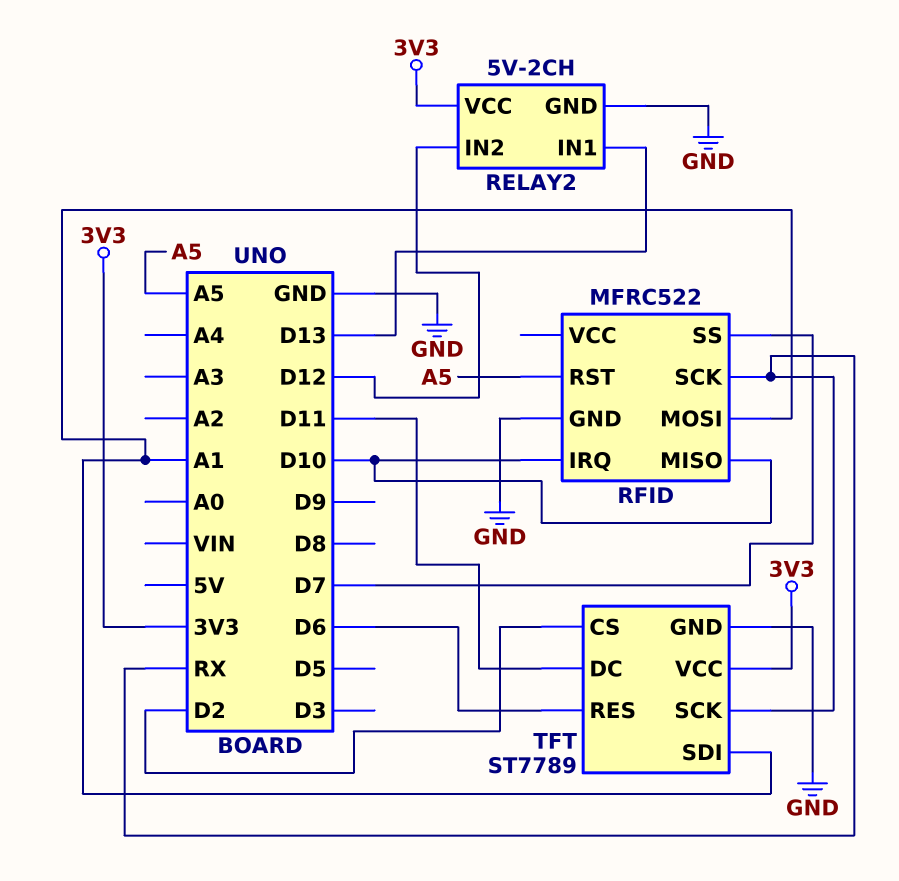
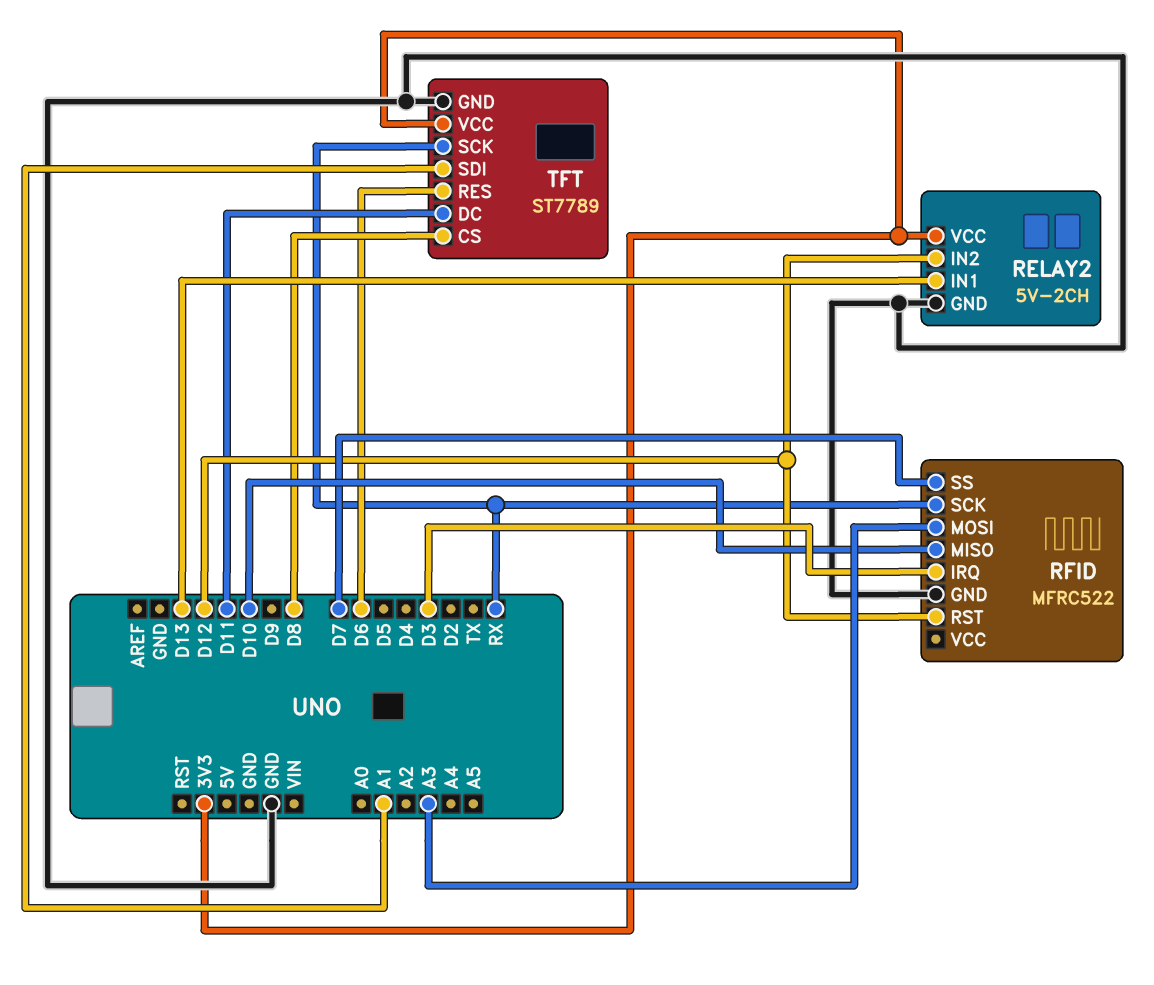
RFID pin IRQ: D10 -> D3
RFID pin MOSI: A1 -> A3
RFID pin RST: A5 -> D12
TFT pin CS: D2 -> D8

